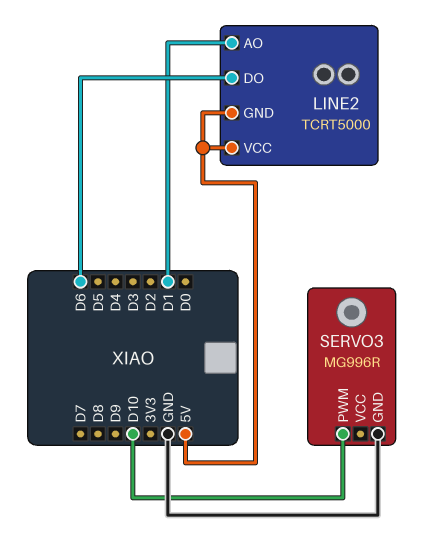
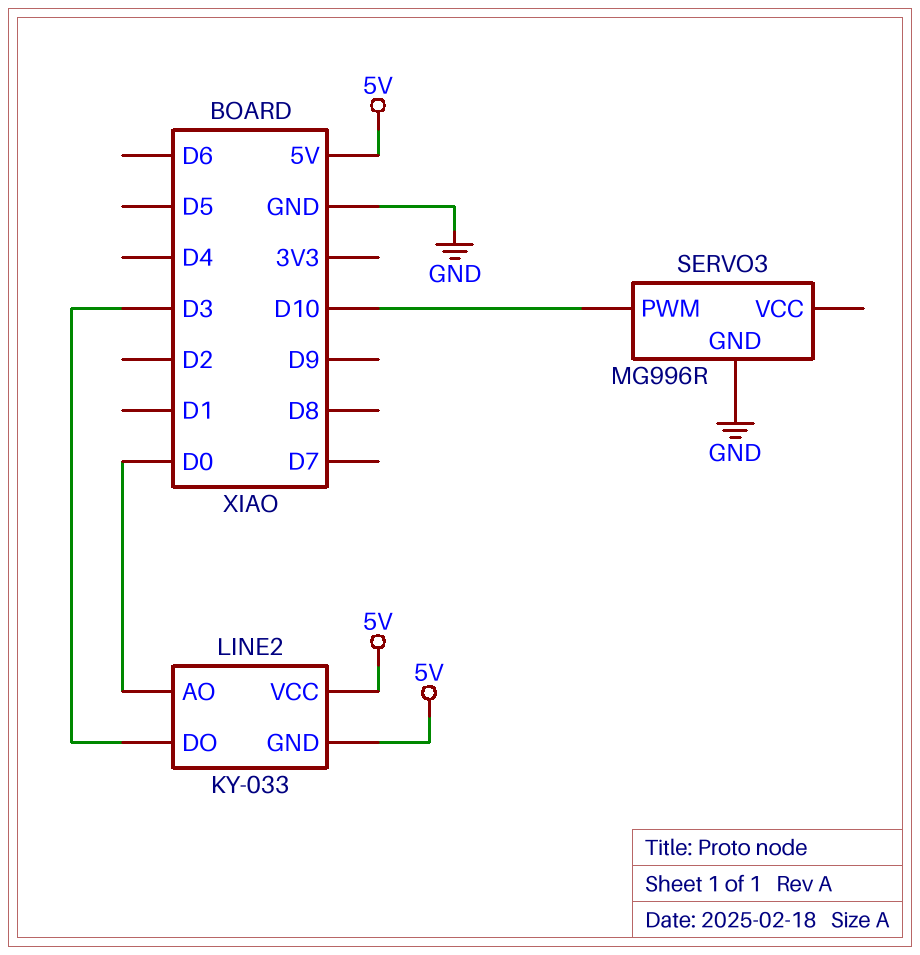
LINE2: TCRT5000 -> KY-033
LINE2 pin AO: D1 -> D0
LINE2 pin DO: D6 -> D3

